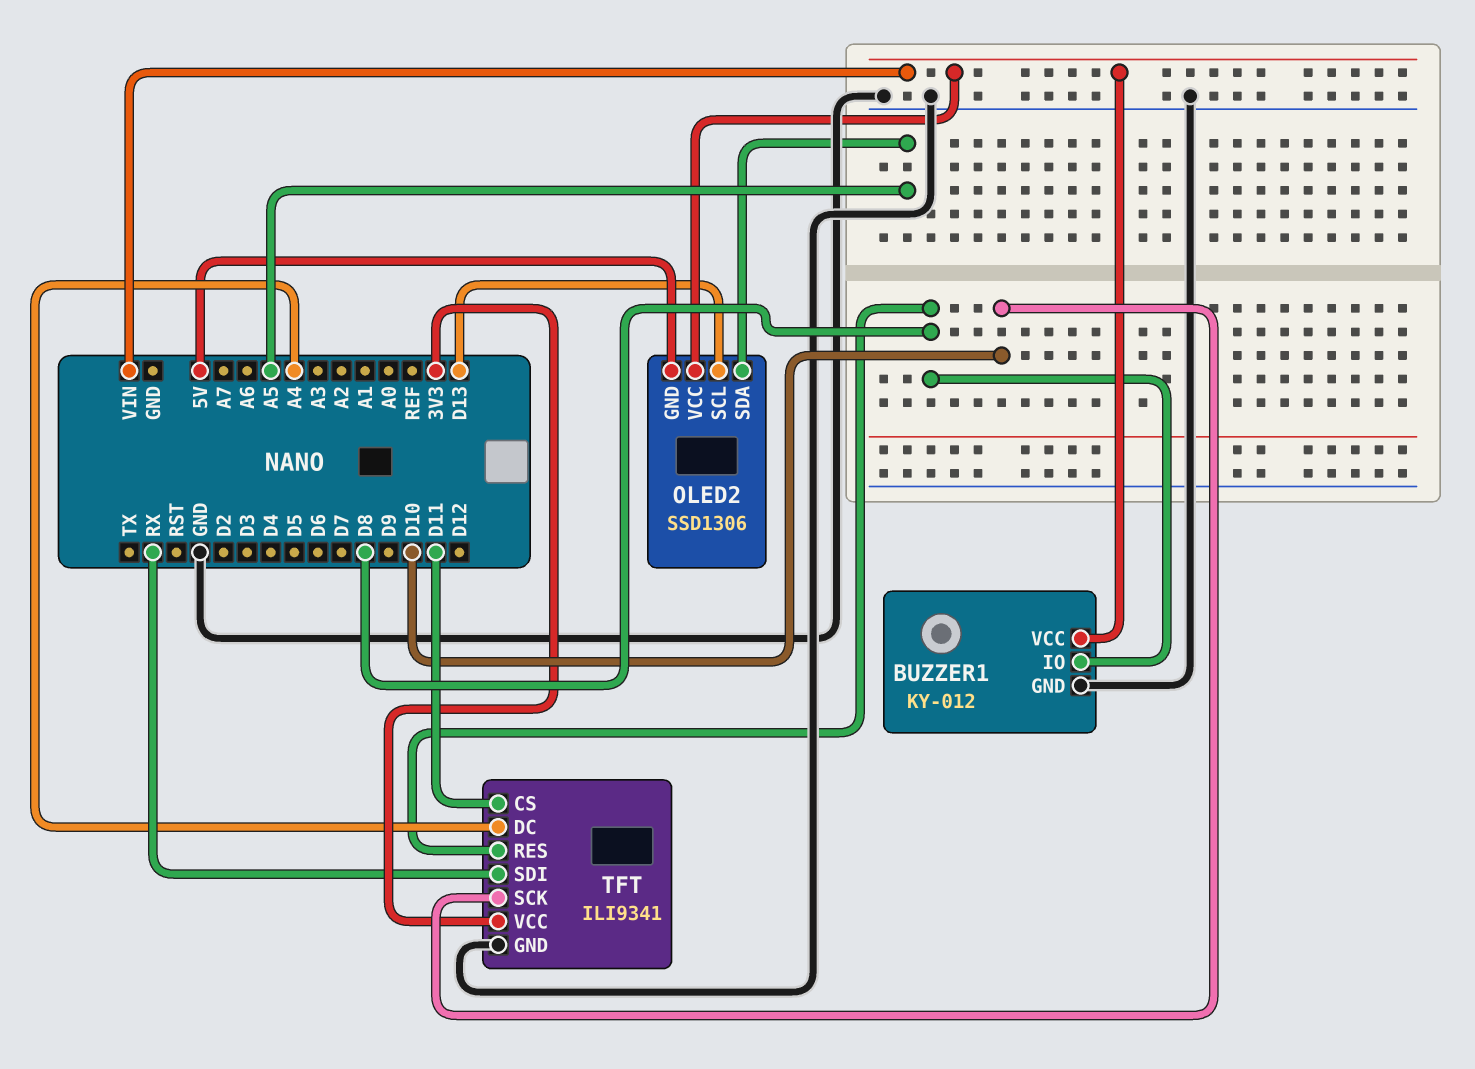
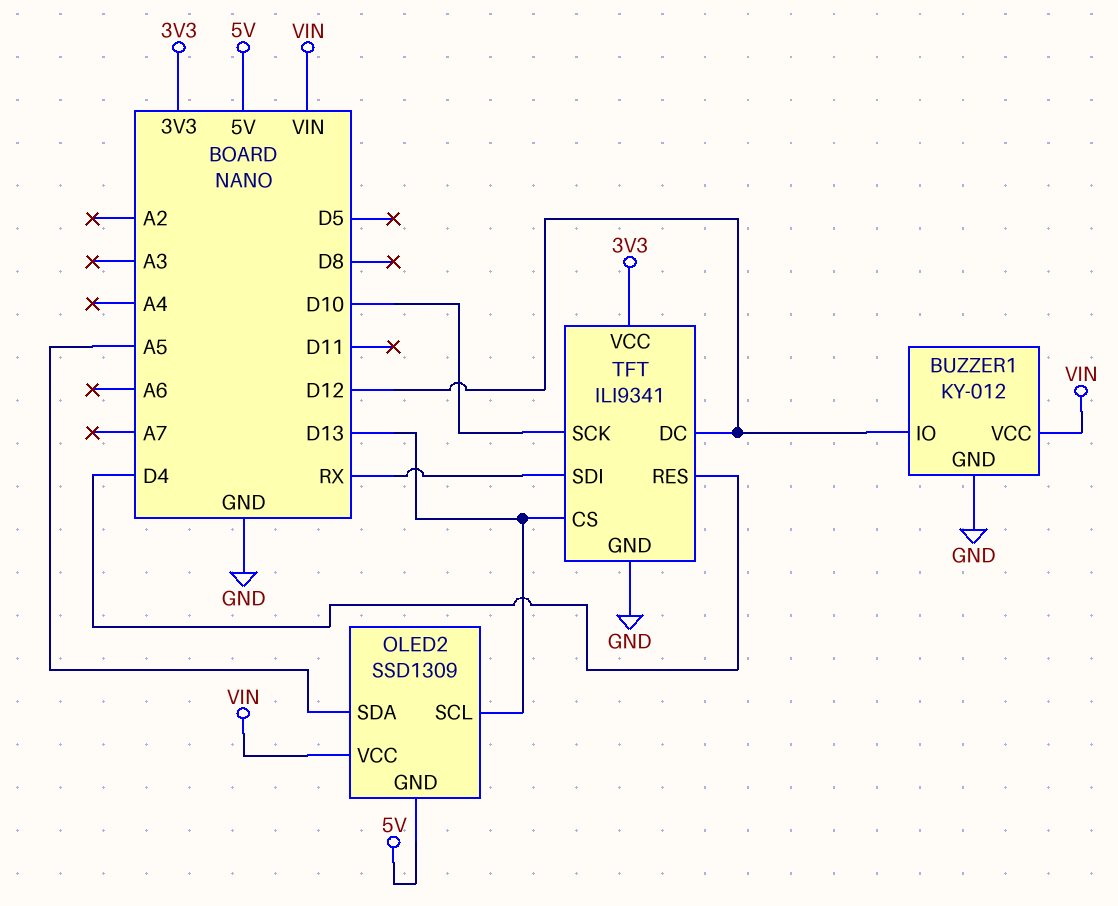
BUZZER1 pin IO: D8 -> D12
OLED2: SSD1306 -> SSD1309
TFT pin CS: D11 -> D13
TFT pin DC: A4 -> D12
TFT pin RES: D8 -> D4

